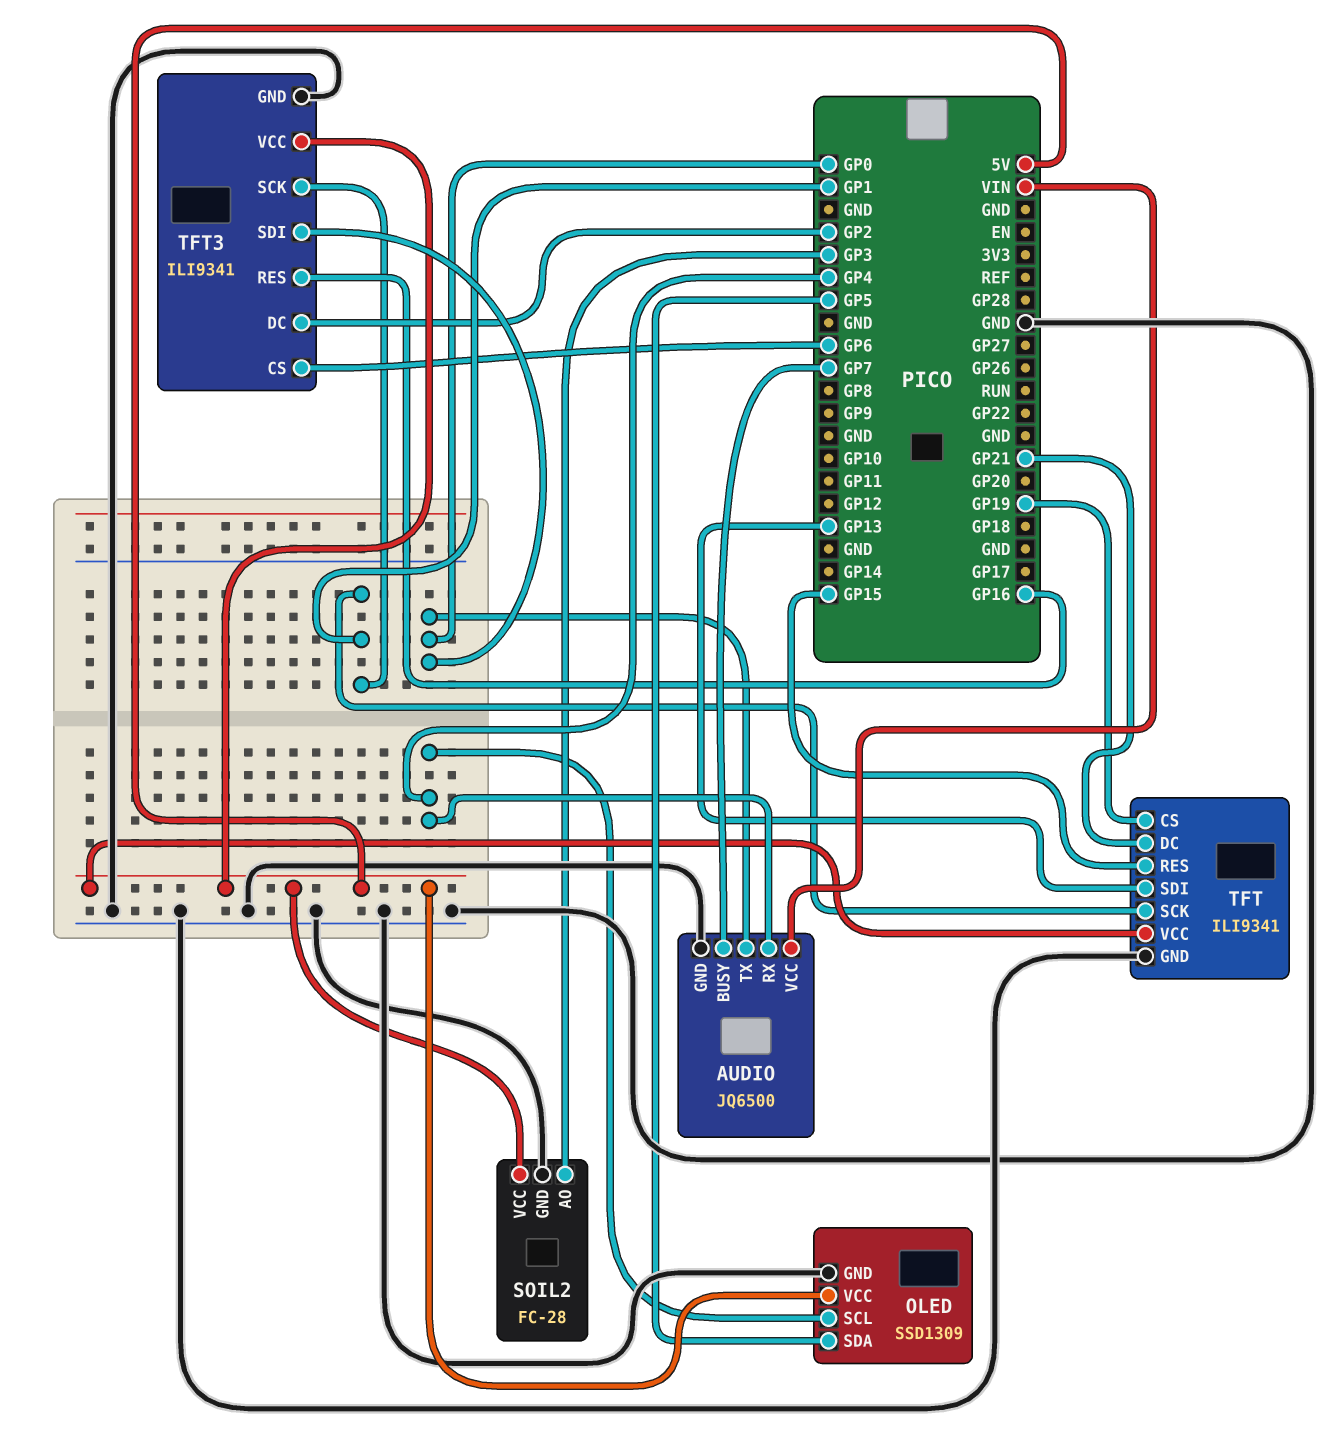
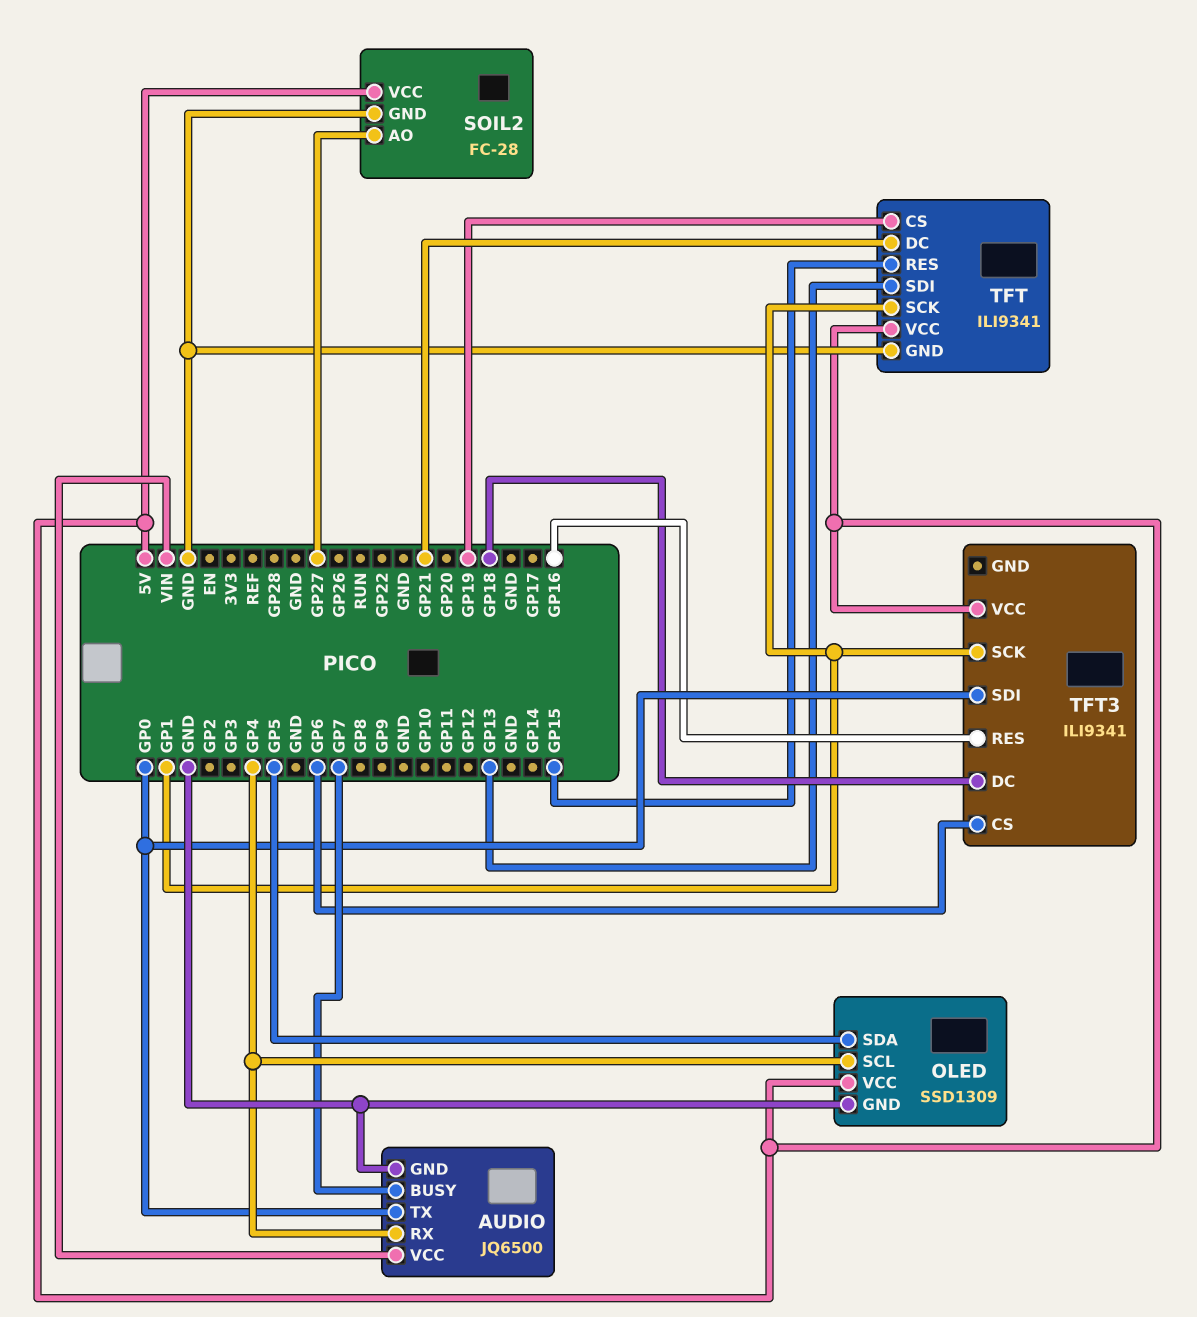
SOIL2 pin AO: GP3 -> GP27
TFT3 pin DC: GP2 -> GP18
TFT3 pin GND: GND -> none

